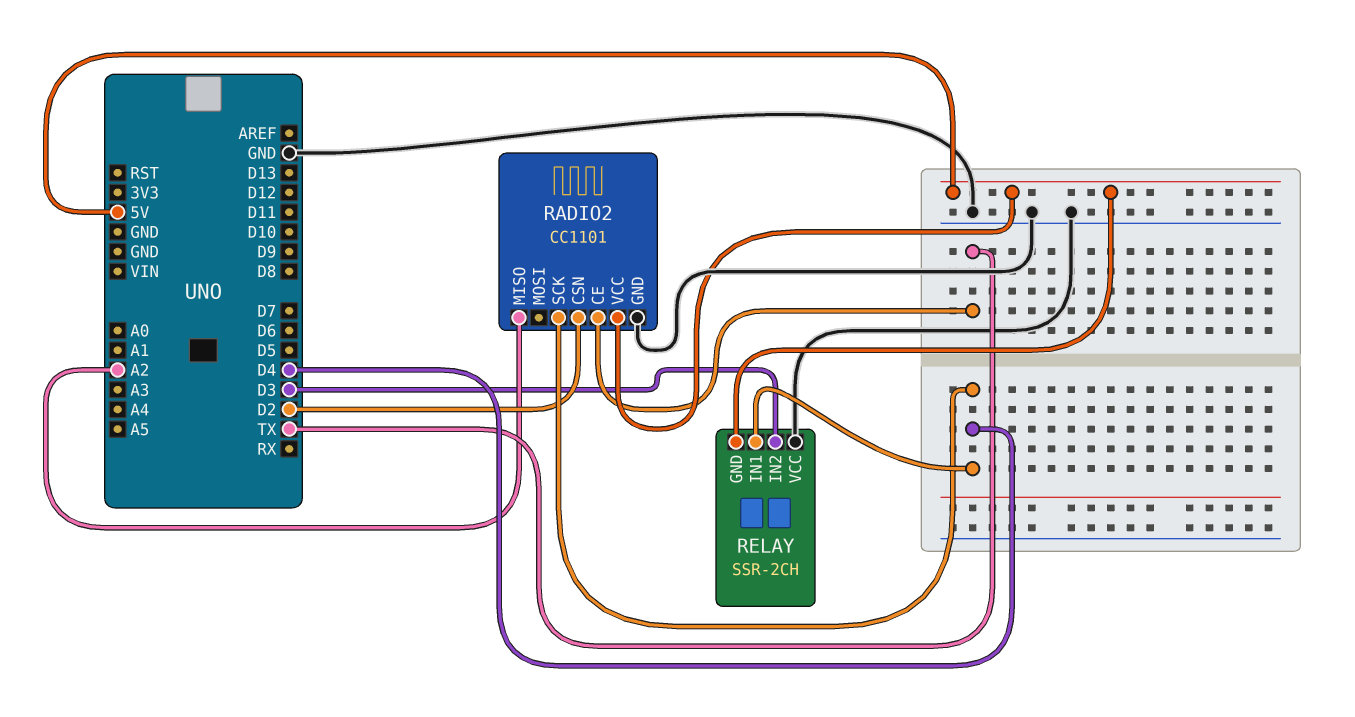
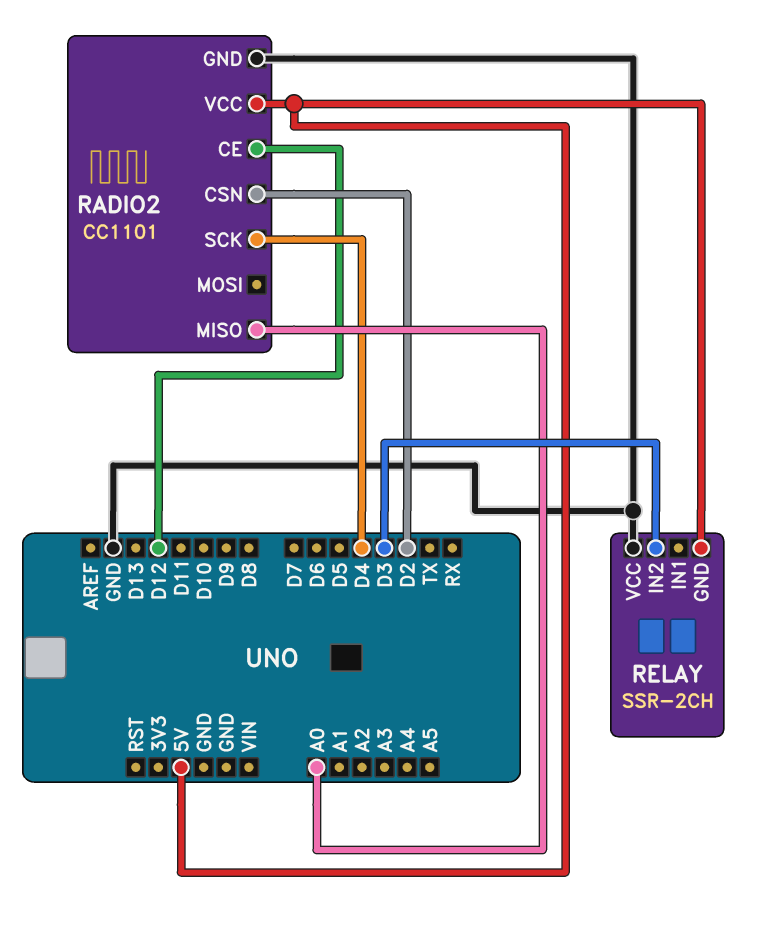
RADIO2 pin CE: TX -> D12
RADIO2 pin MISO: A2 -> A0
RELAY pin IN1: D4 -> none

